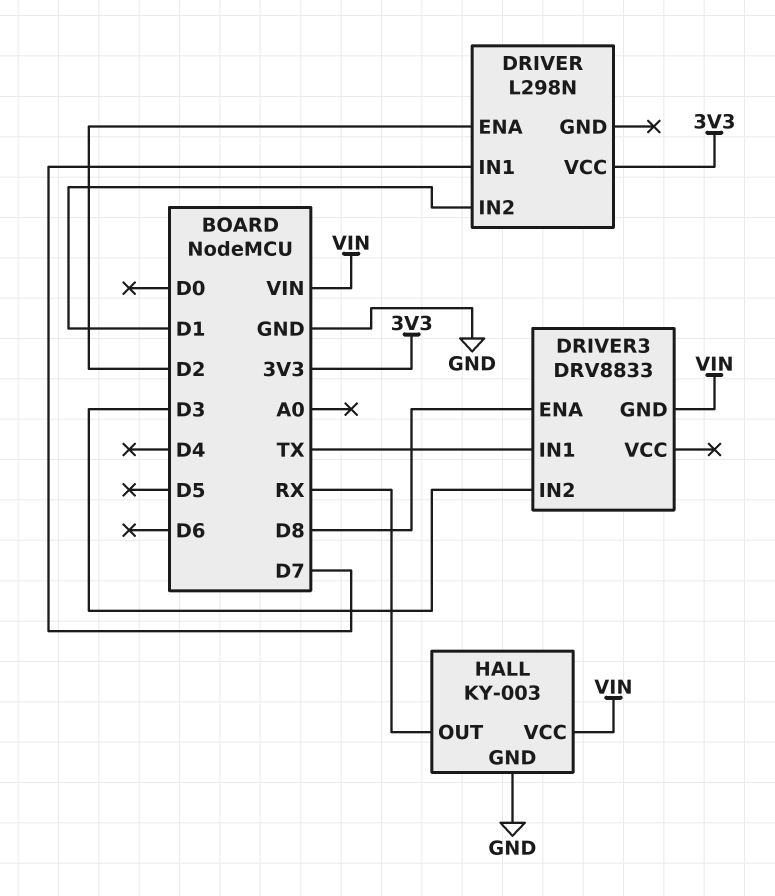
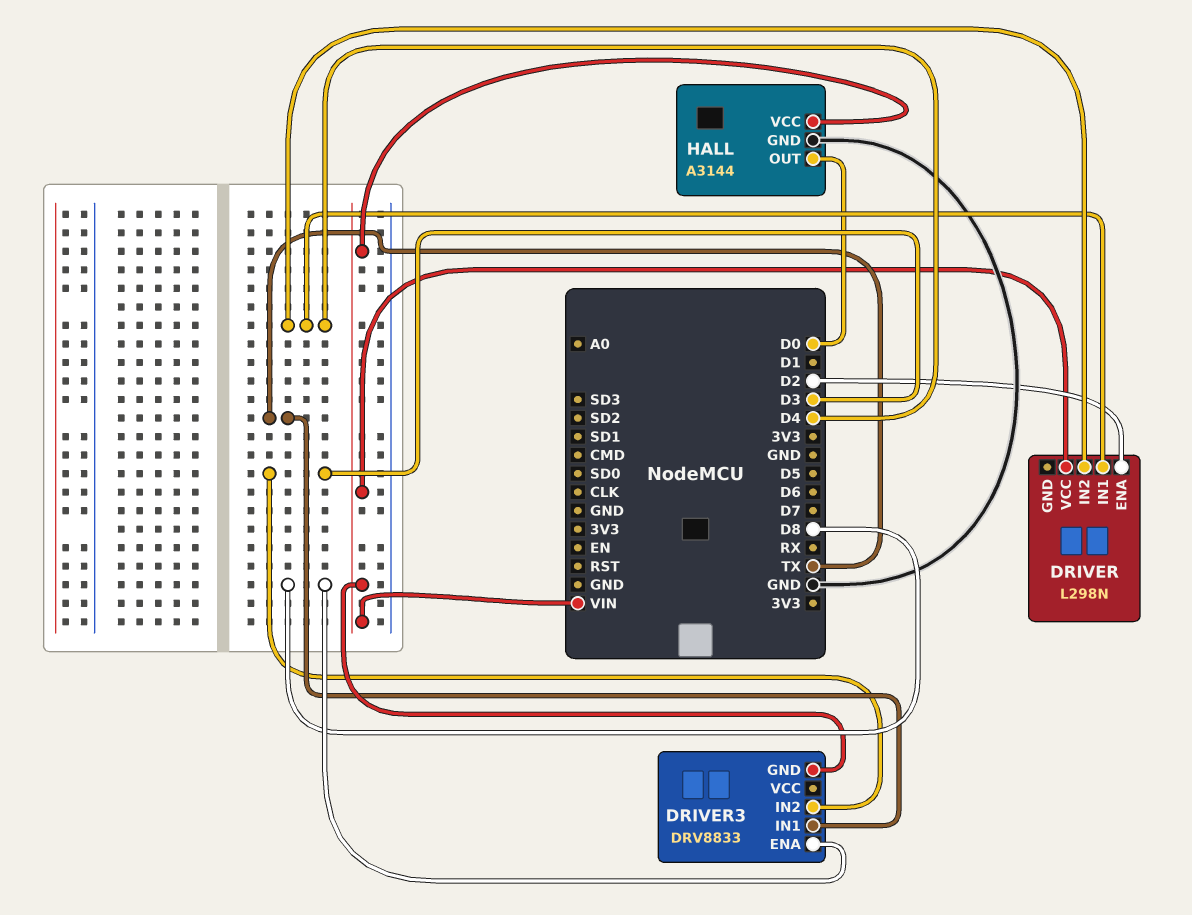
DRIVER pin IN1: D7 -> D4
DRIVER pin IN2: D1 -> D4
DRIVER pin VCC: 3V3 -> VIN
HALL: KY-003 -> A3144
HALL pin OUT: RX -> D0

